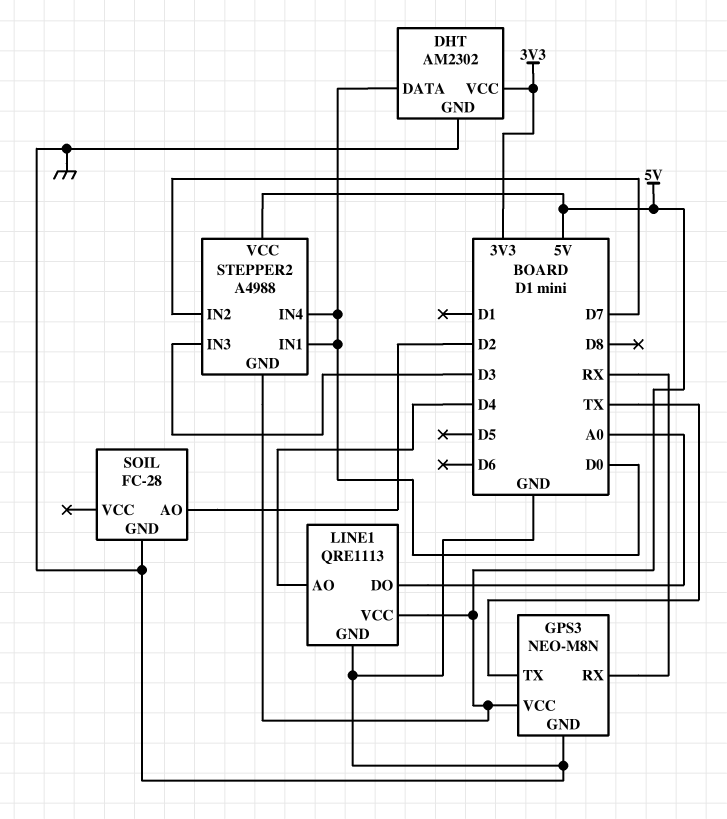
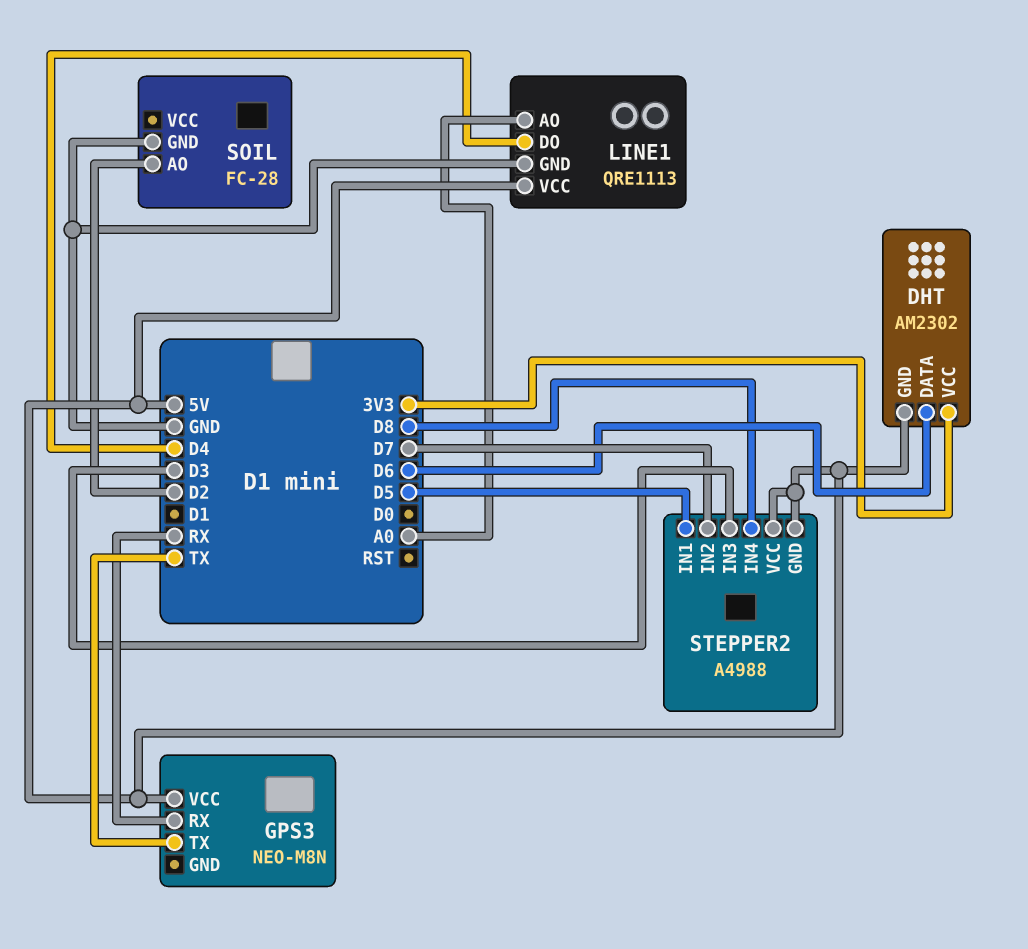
DHT pin DATA: D0 -> D6
DHT pin GND: GND -> 5V
GPS3 pin GND: GND -> none
LINE1 pin AO: D4 -> A0
LINE1 pin DO: A0 -> D4
STEPPER2 pin IN1: D0 -> D5
STEPPER2 pin IN4: D0 -> D8

